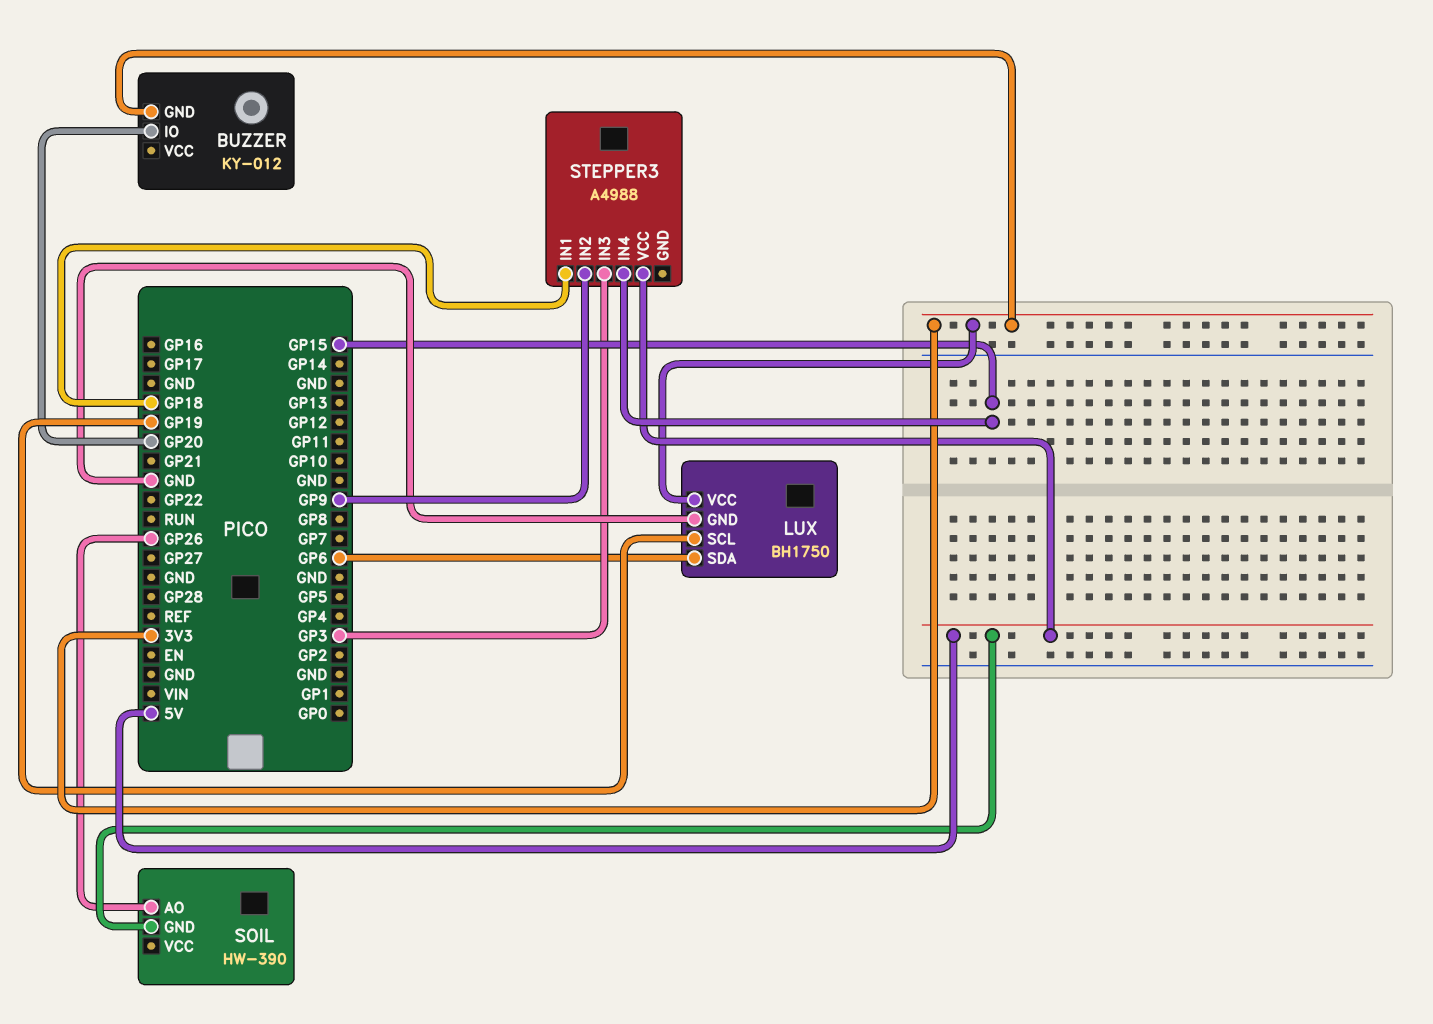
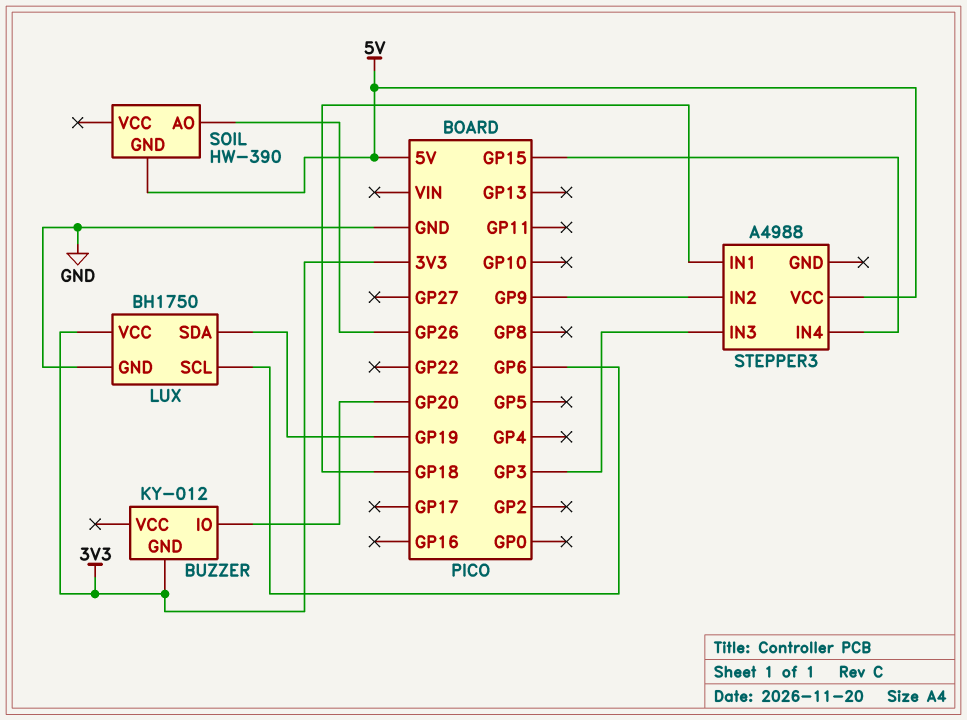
LUX pin SCL: GP19 -> GP6
LUX pin SDA: GP6 -> GP19

